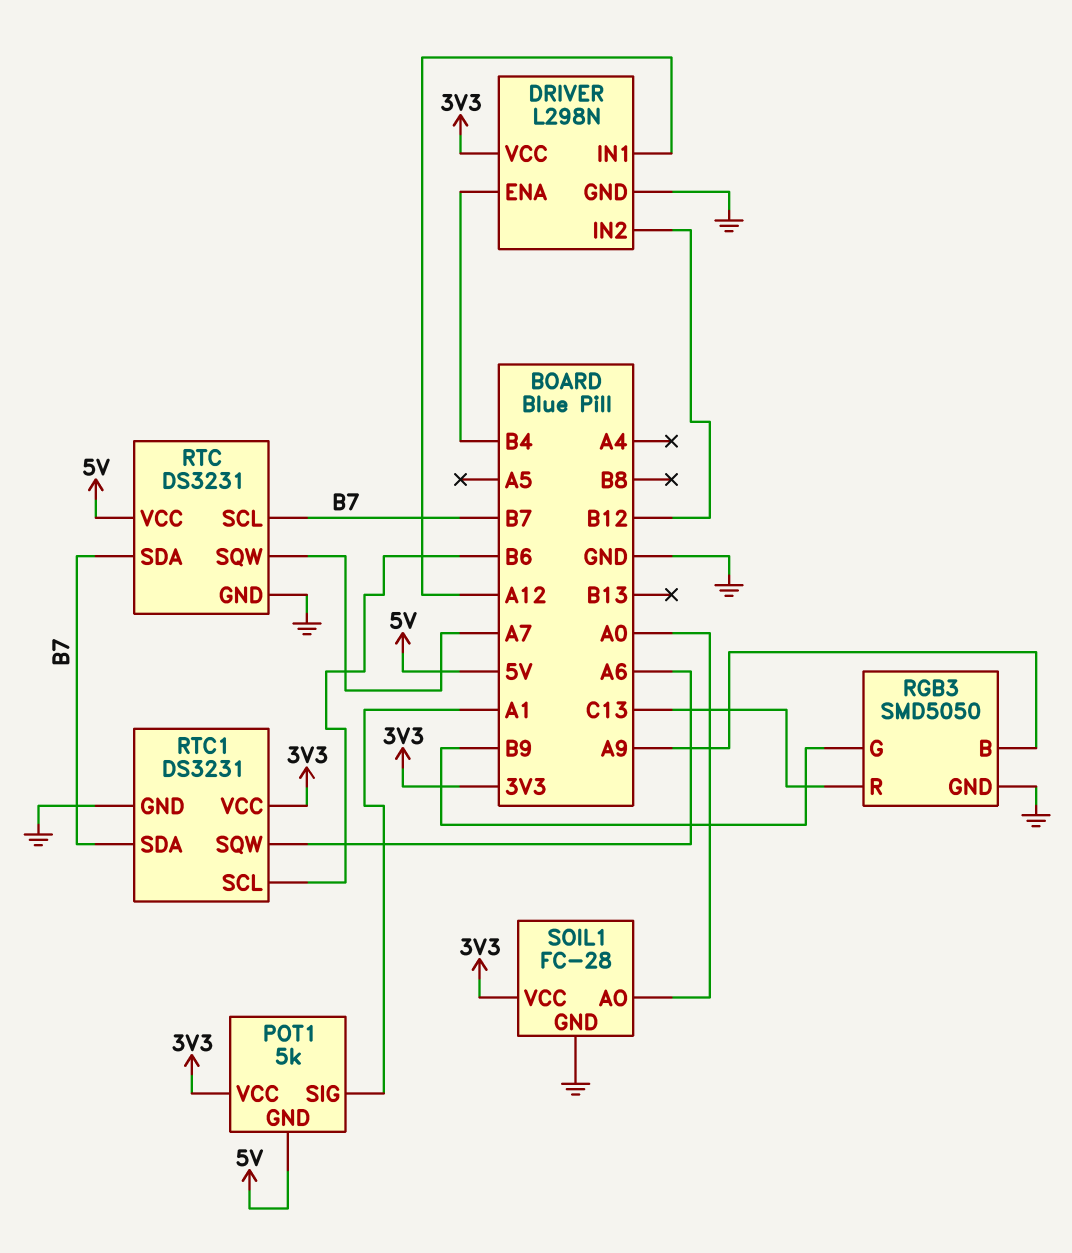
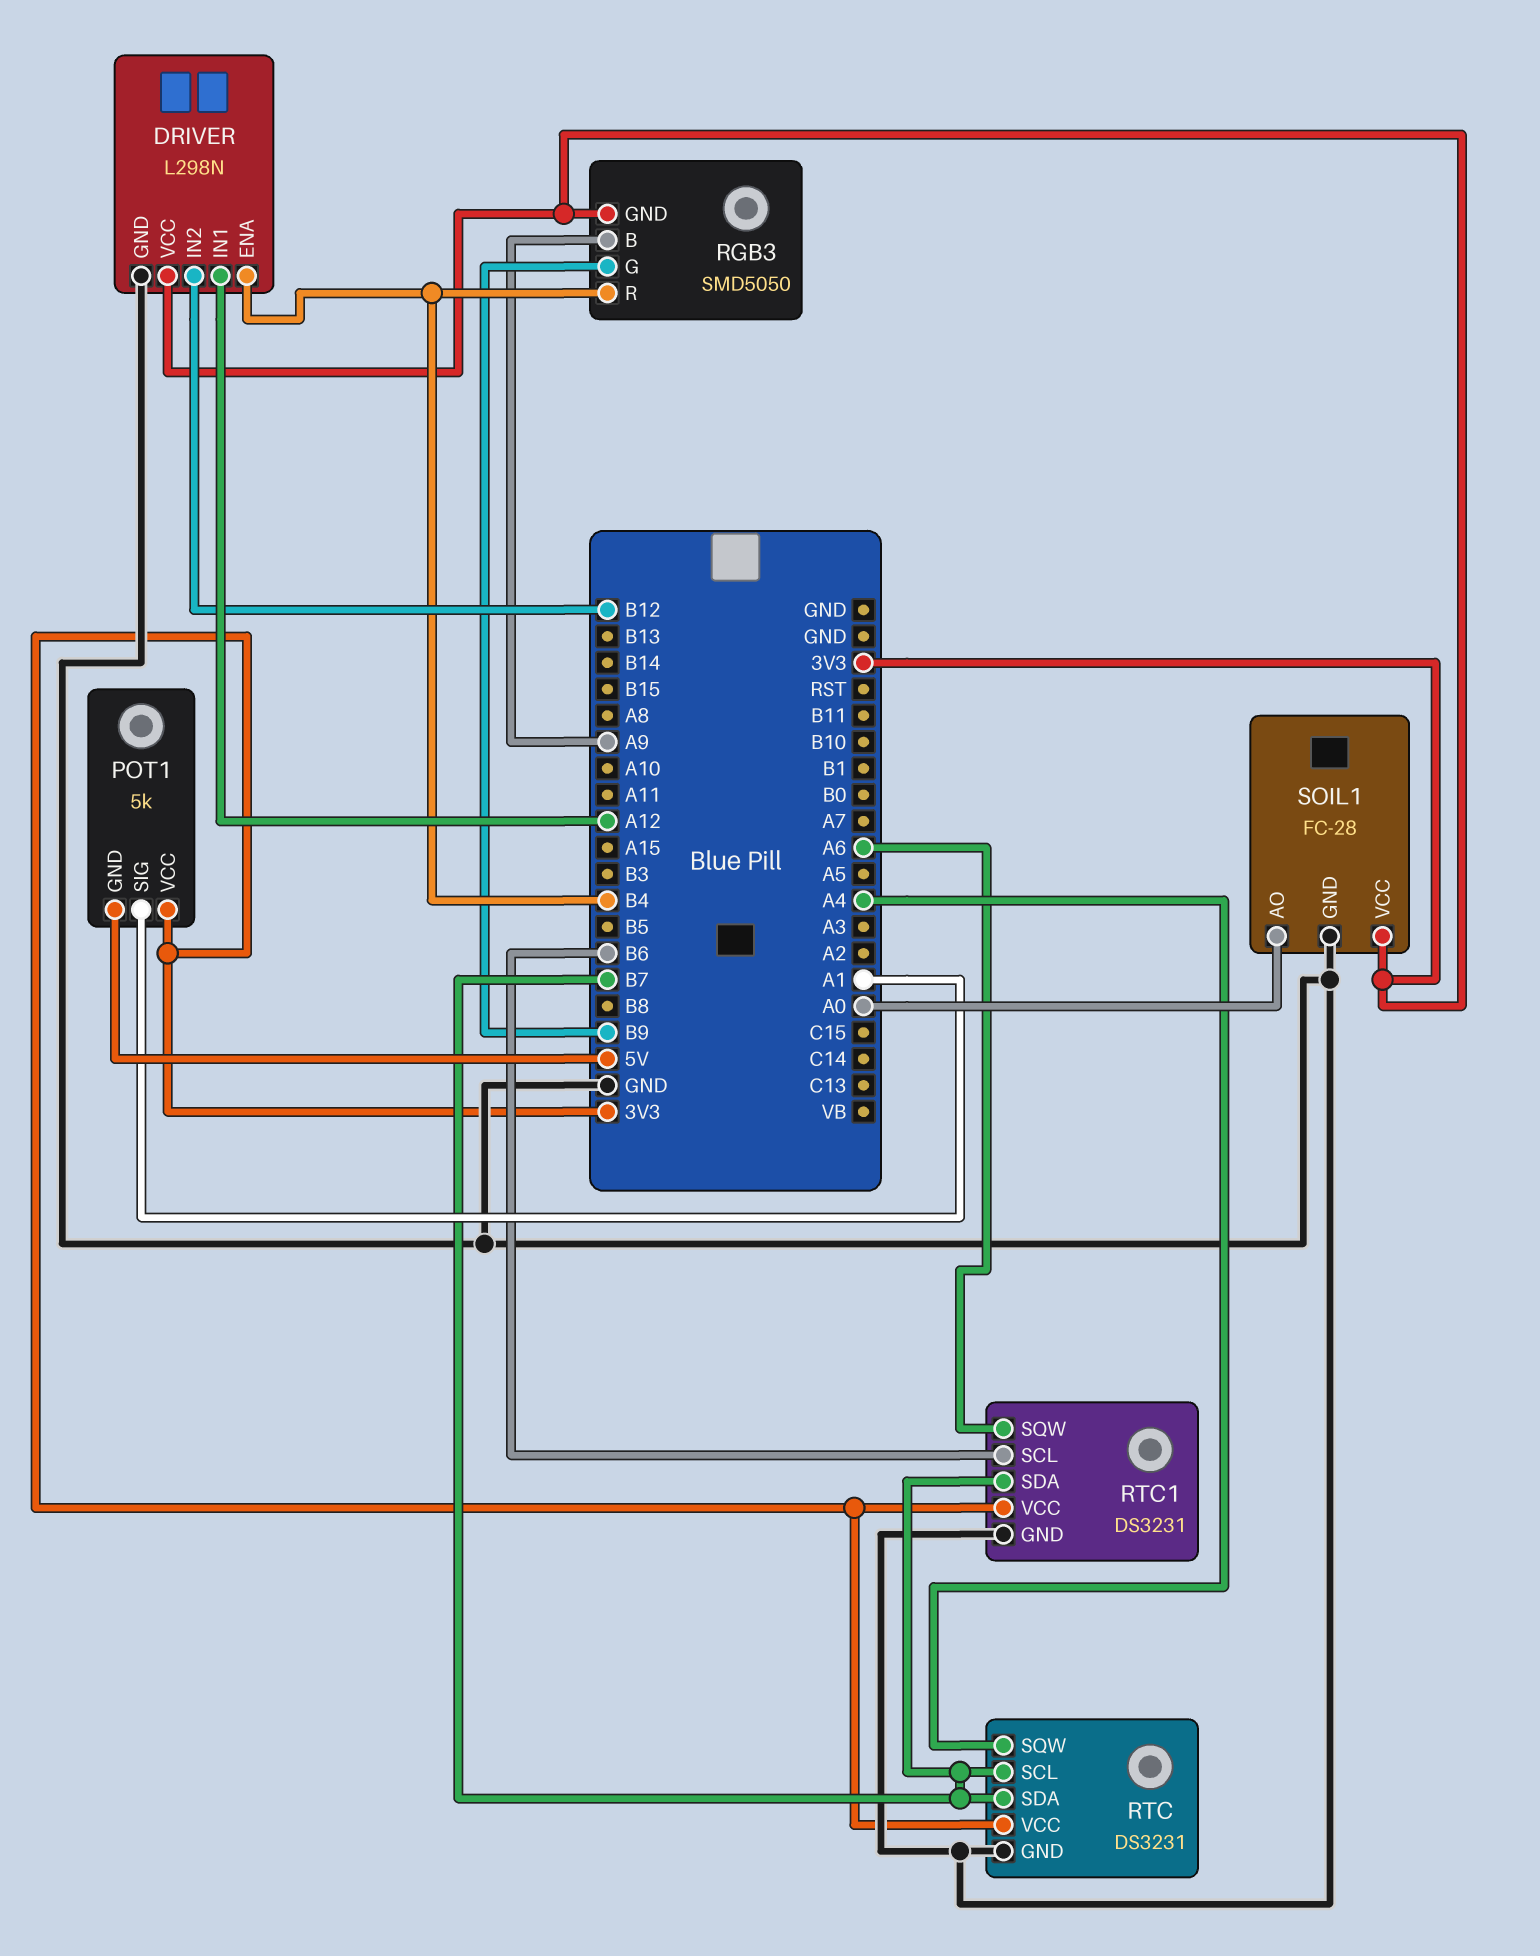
RGB3 pin GND: GND -> 3V3
RGB3 pin R: C13 -> B4
RTC pin SQW: A7 -> A4
RTC pin VCC: 5V -> 3V3

